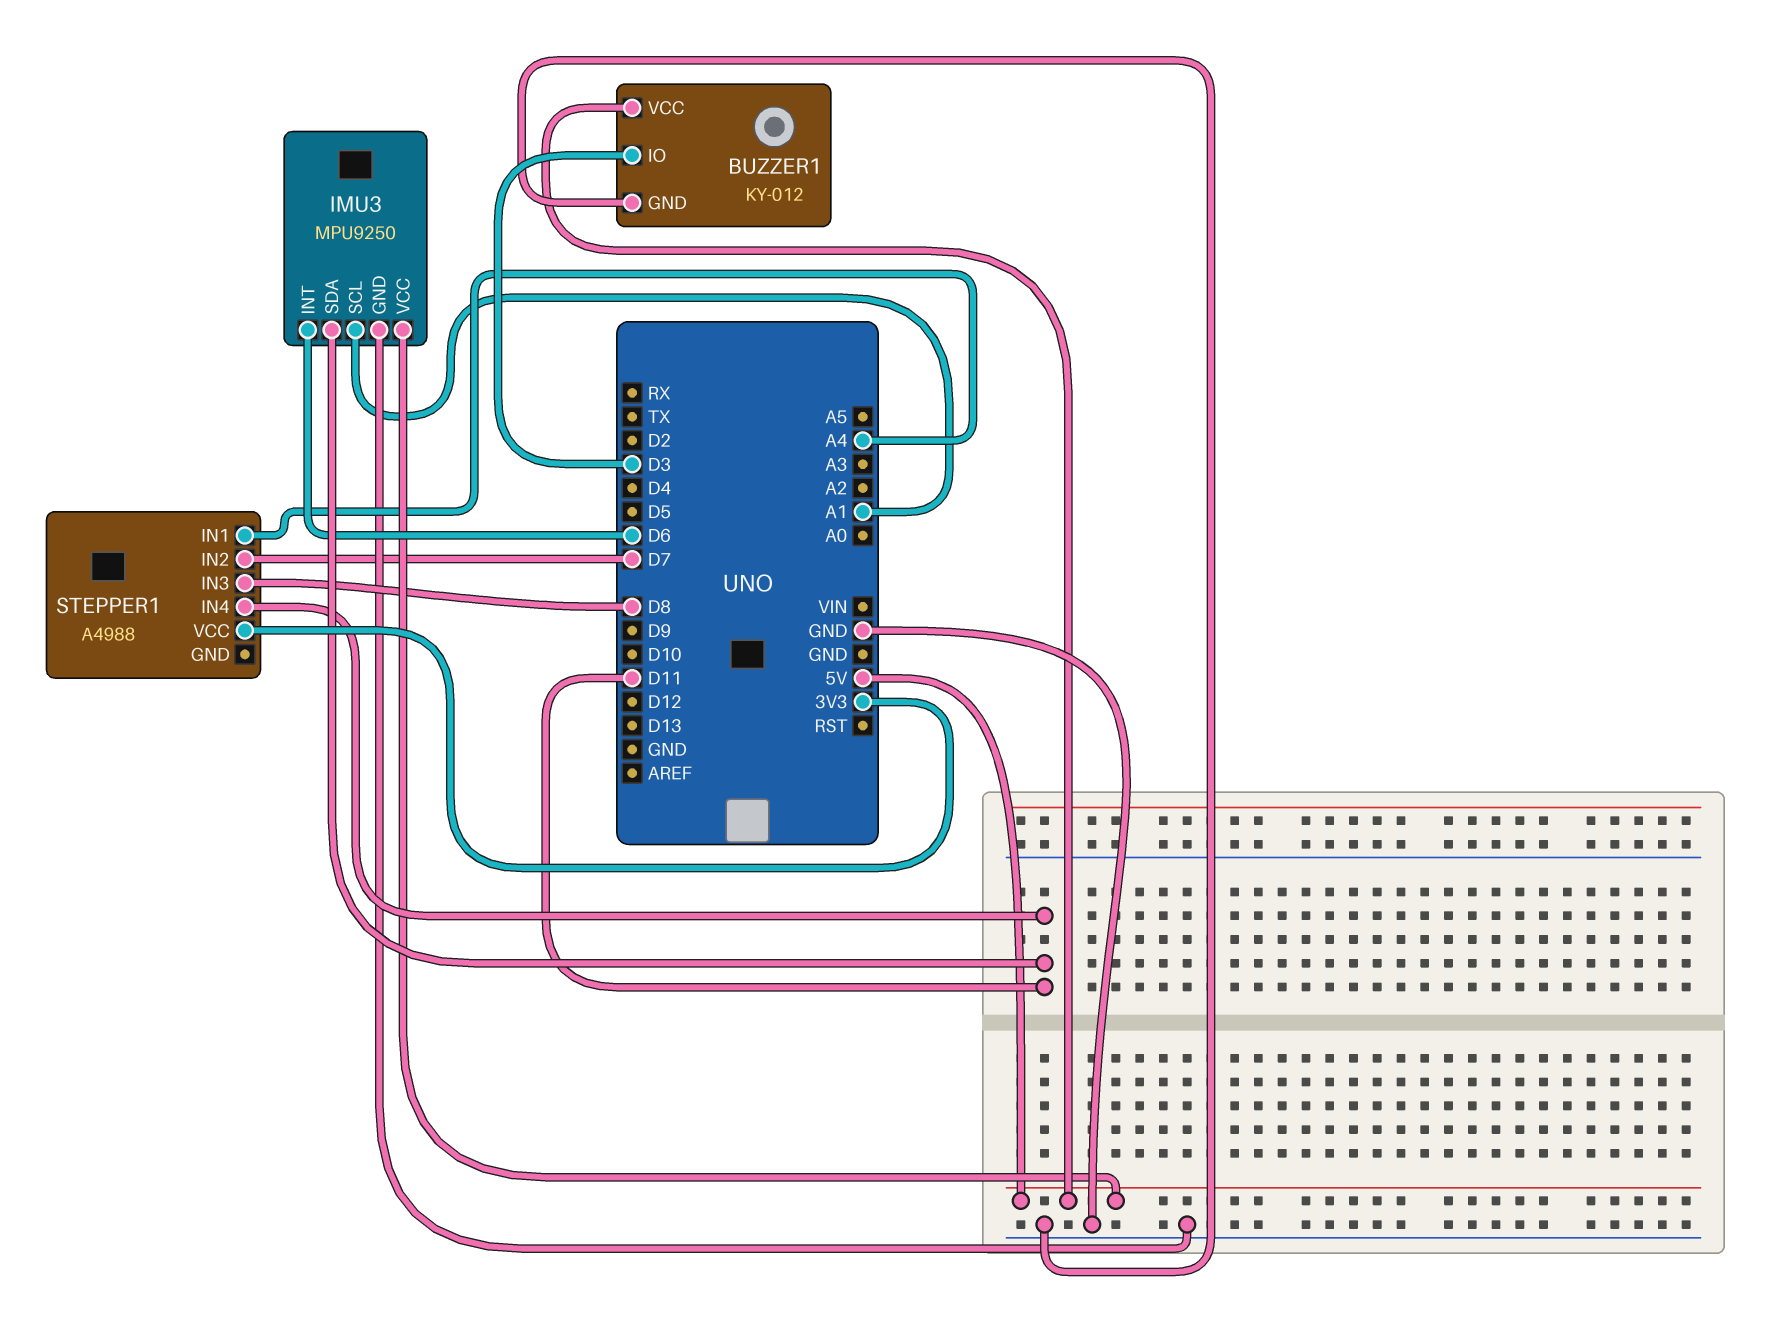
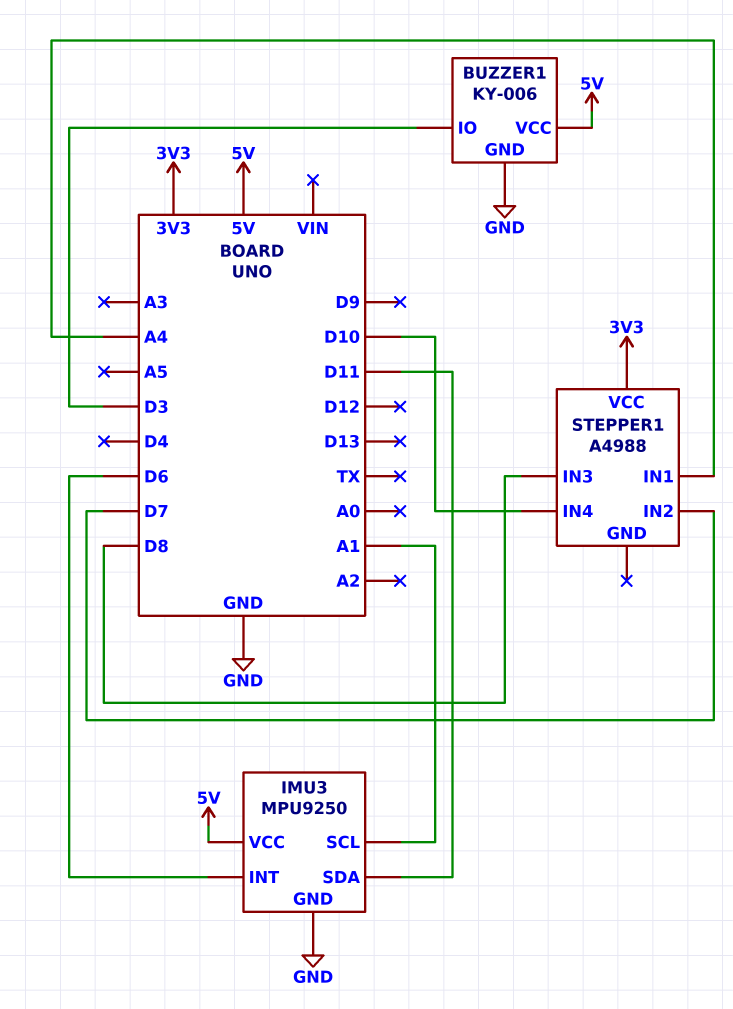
BUZZER1: KY-012 -> KY-006
STEPPER1 pin IN4: D11 -> D10

